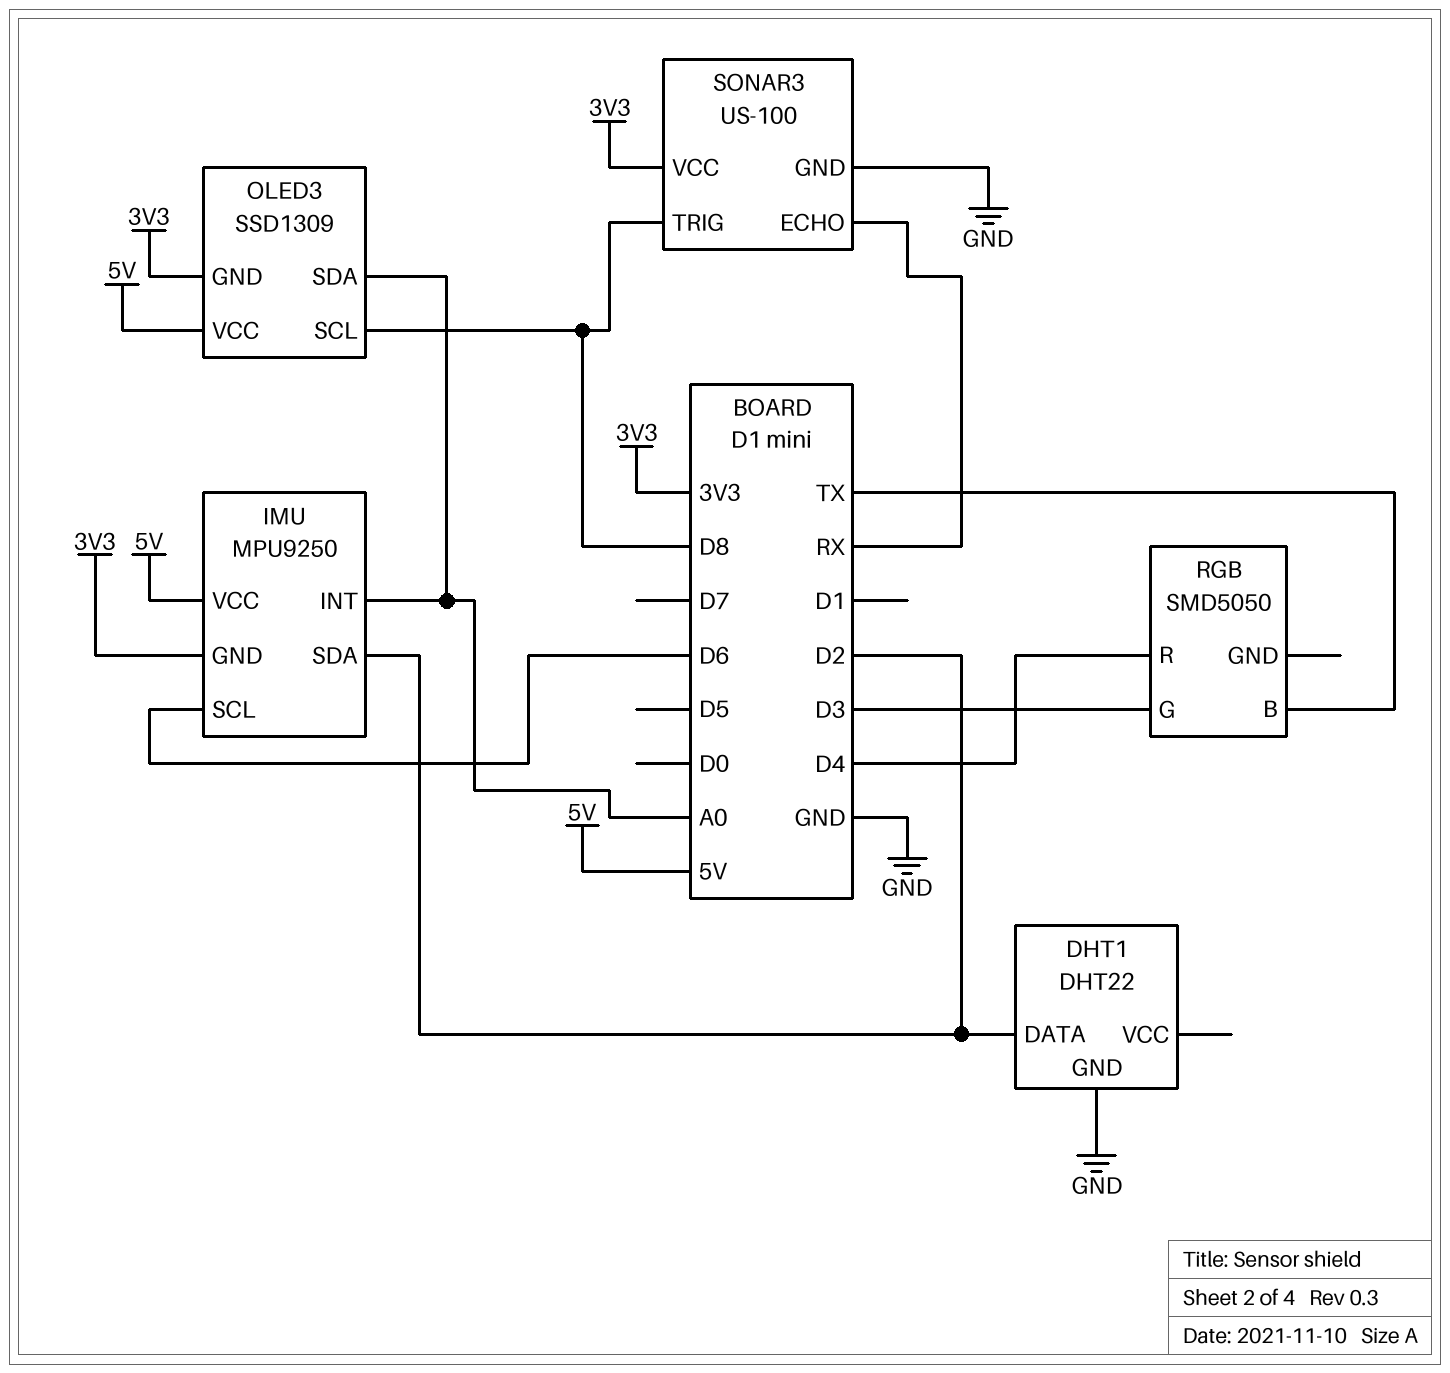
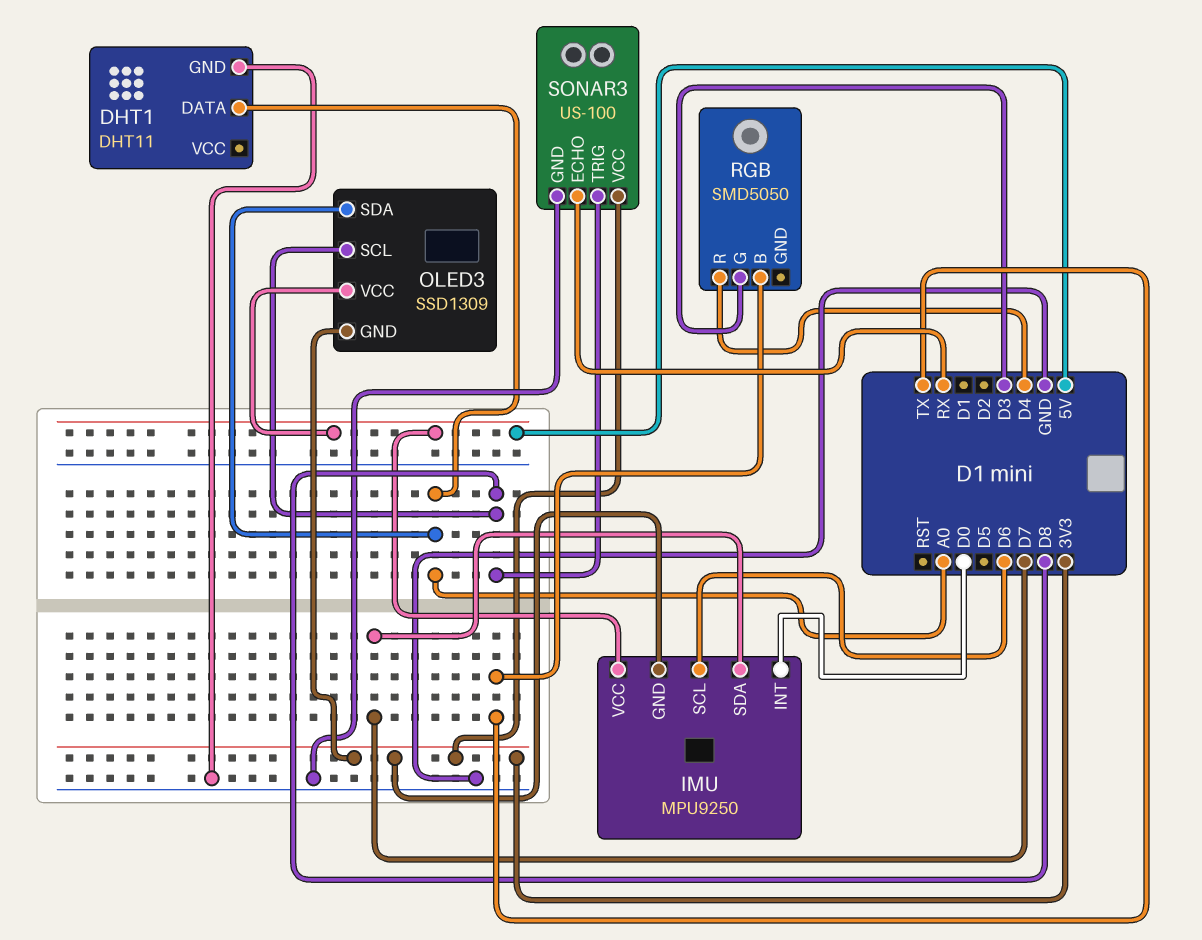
DHT1: DHT22 -> DHT11
DHT1 pin DATA: D2 -> A0
IMU pin INT: A0 -> D0
IMU pin SDA: D2 -> D7

